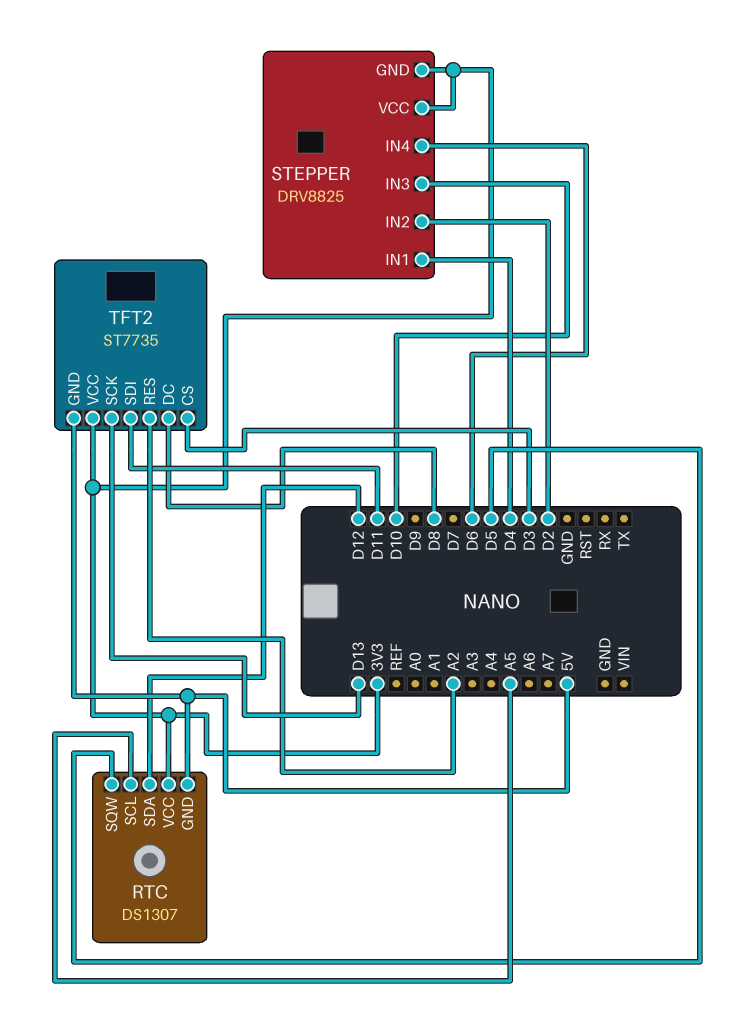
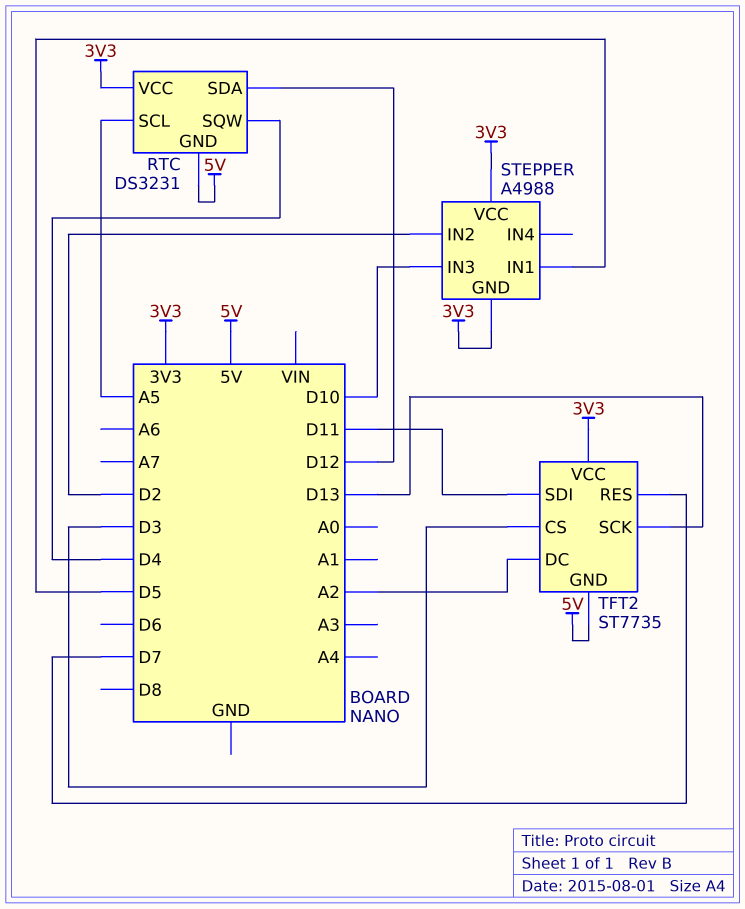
RTC: DS1307 -> DS3231
RTC pin SQW: D5 -> D4
STEPPER: DRV8825 -> A4988
STEPPER pin IN1: D4 -> D5
STEPPER pin IN4: D6 -> none
TFT2 pin DC: D8 -> A2
TFT2 pin RES: A2 -> D7

